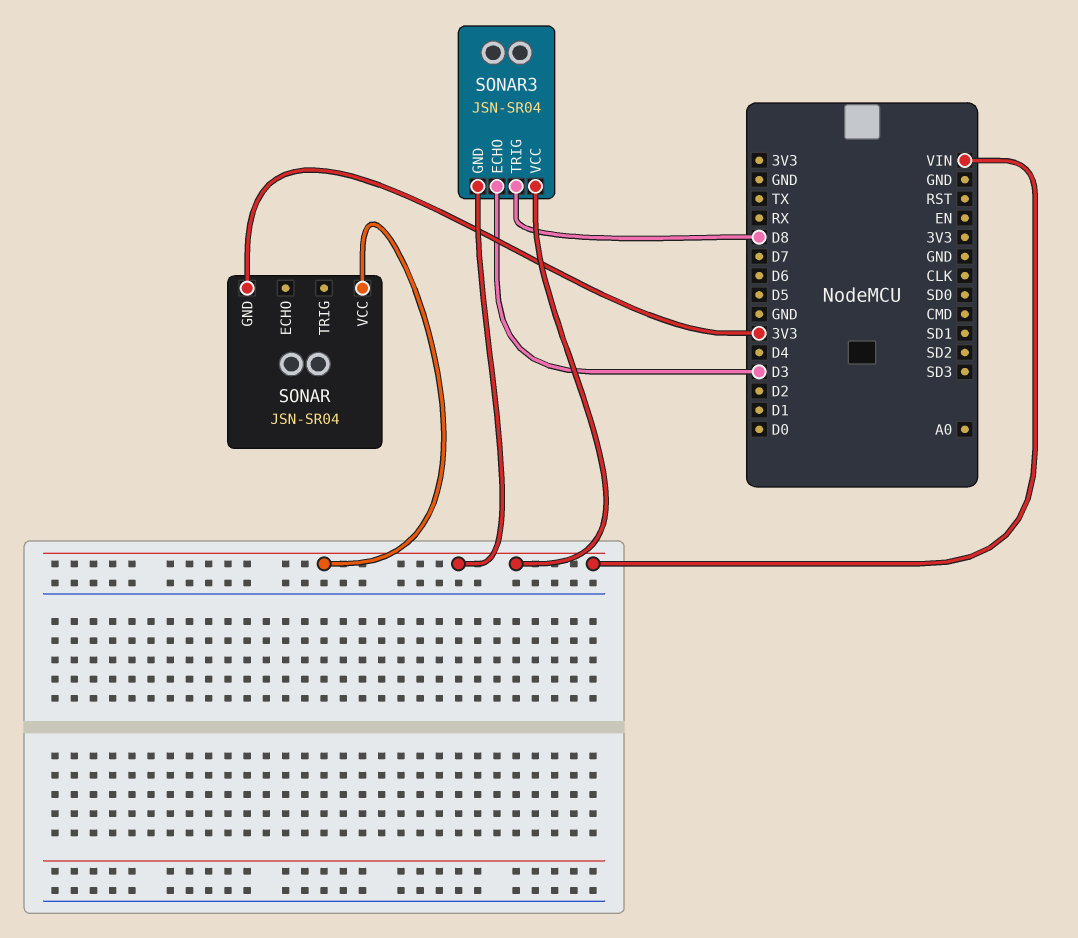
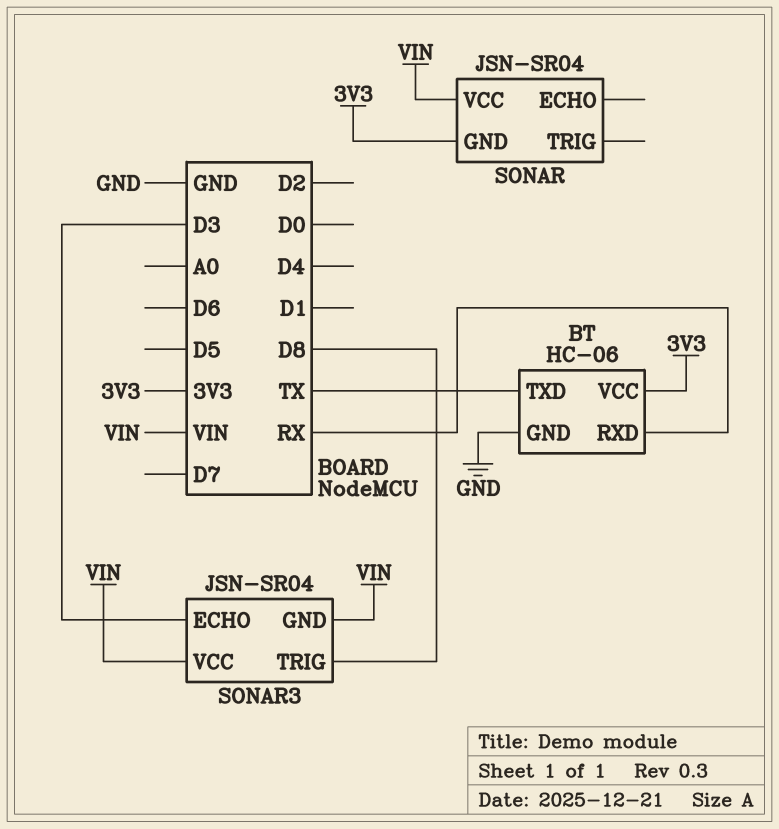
BT: none -> HC-06
BT pin GND: none -> GND
BT pin RXD: none -> RX
BT pin TXD: none -> TX
BT pin VCC: none -> 3V3

